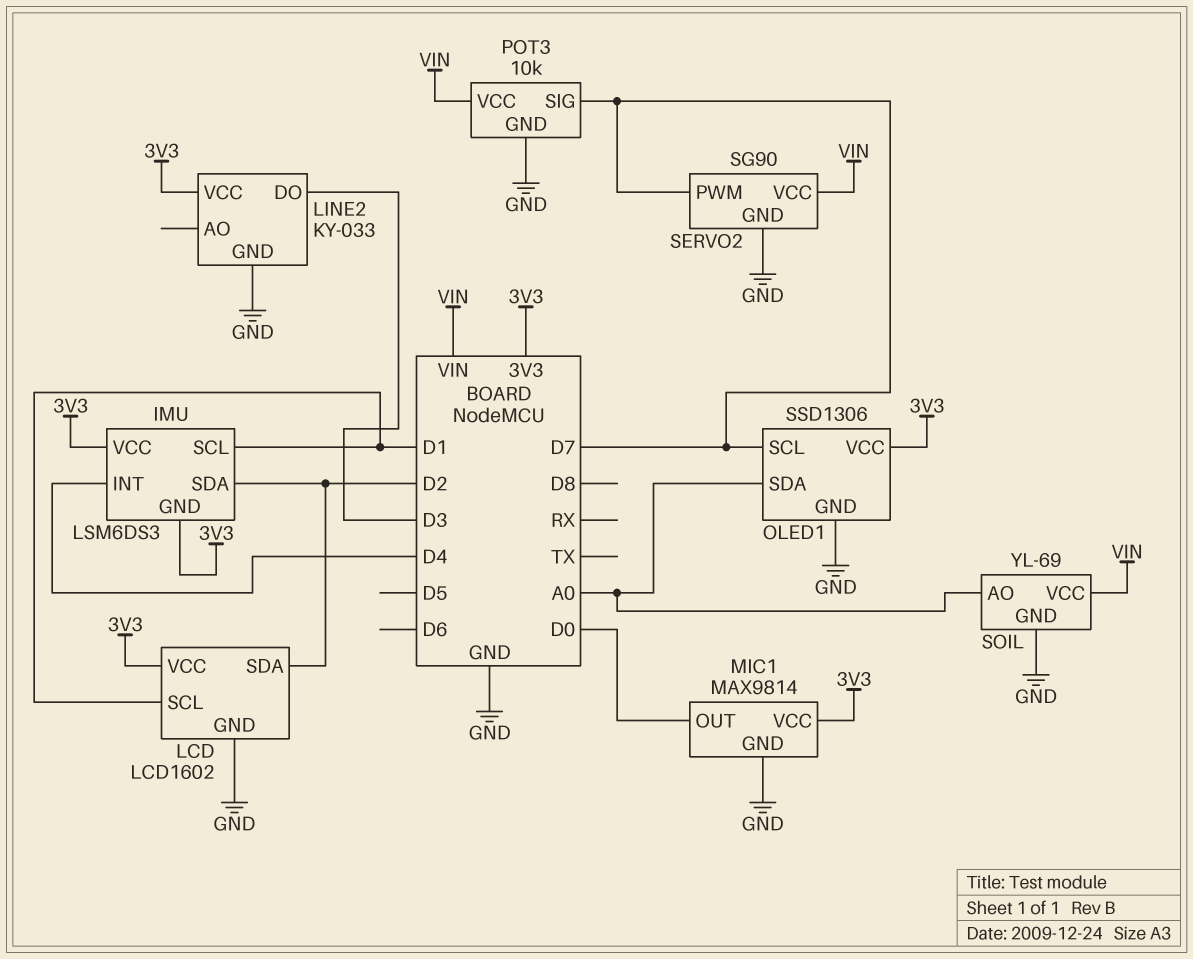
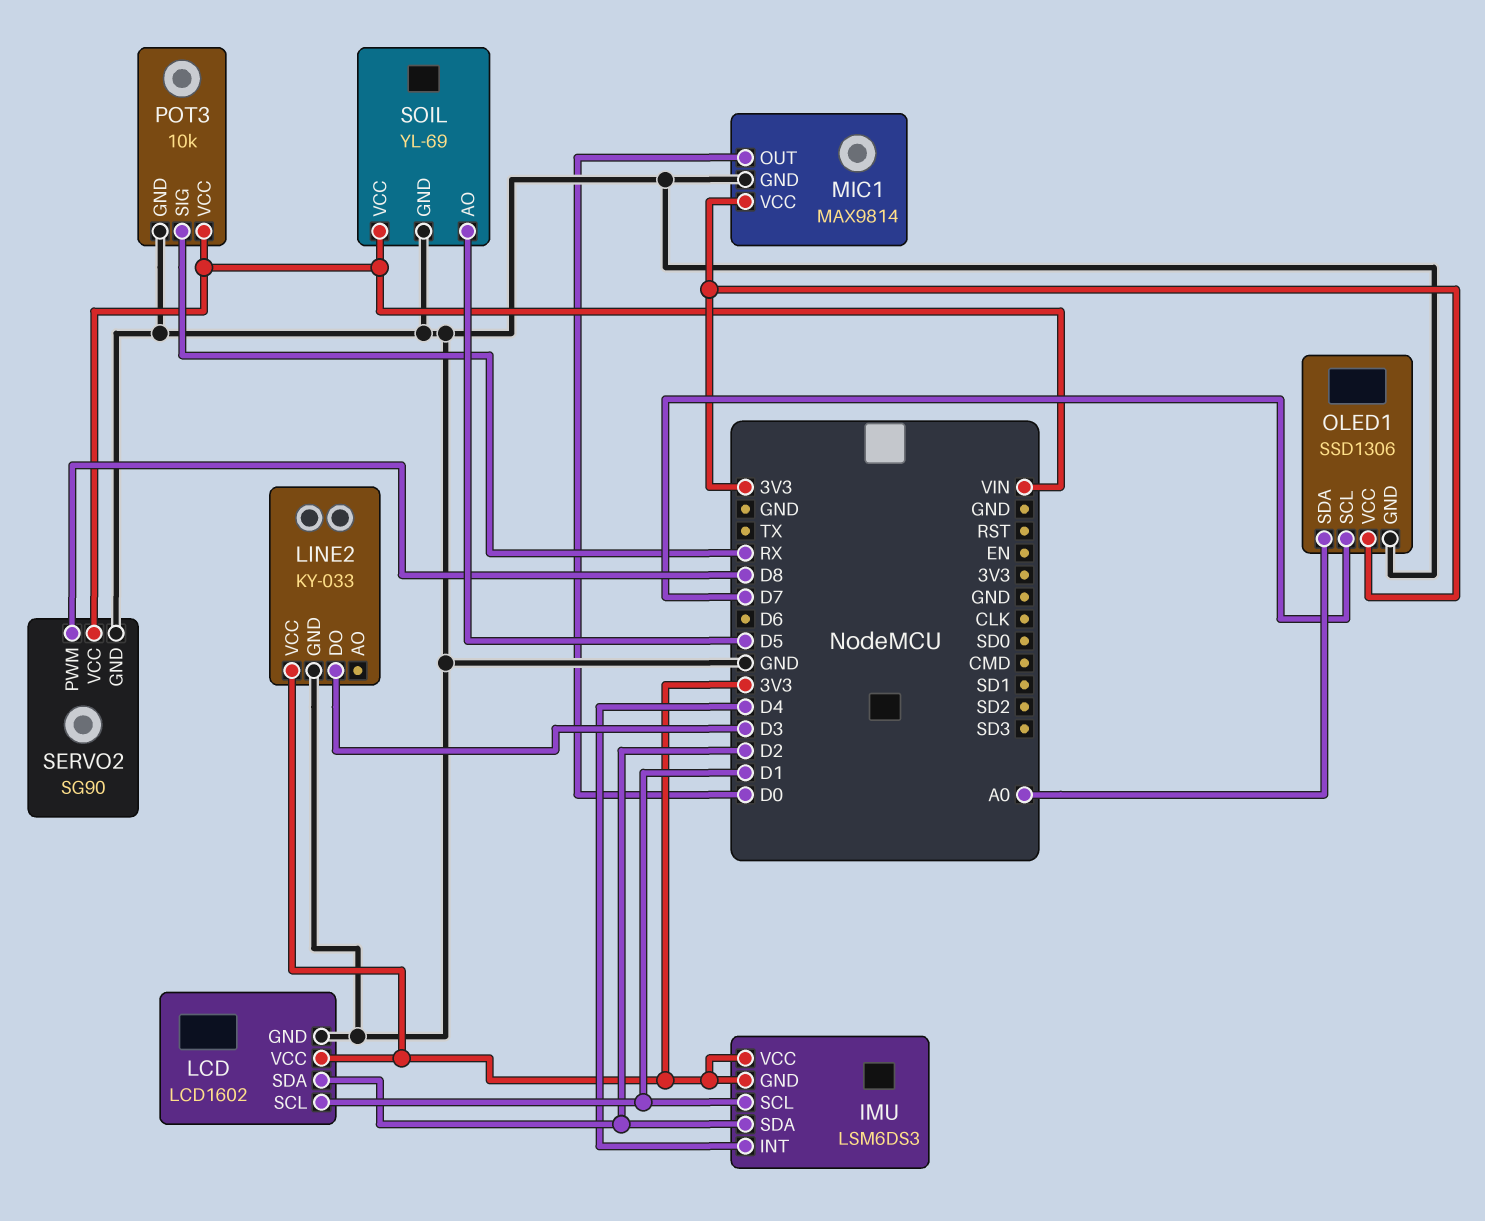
POT3 pin SIG: D7 -> RX
SERVO2 pin PWM: D7 -> D8
SOIL pin AO: A0 -> D5

